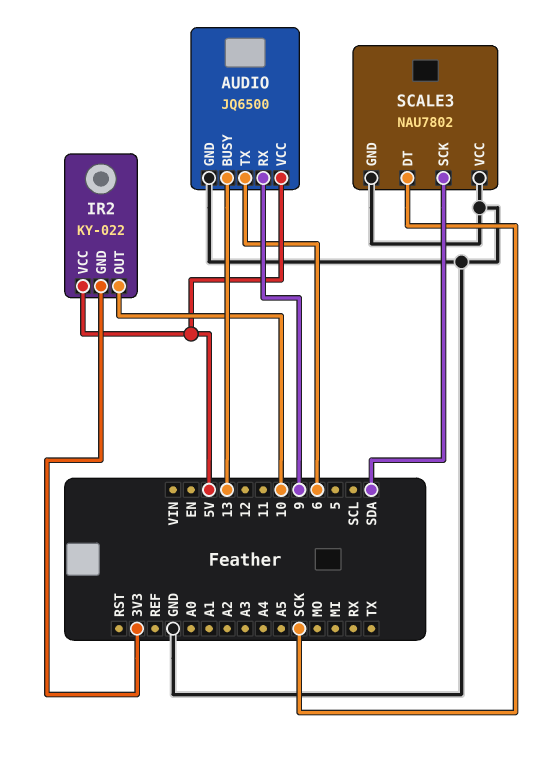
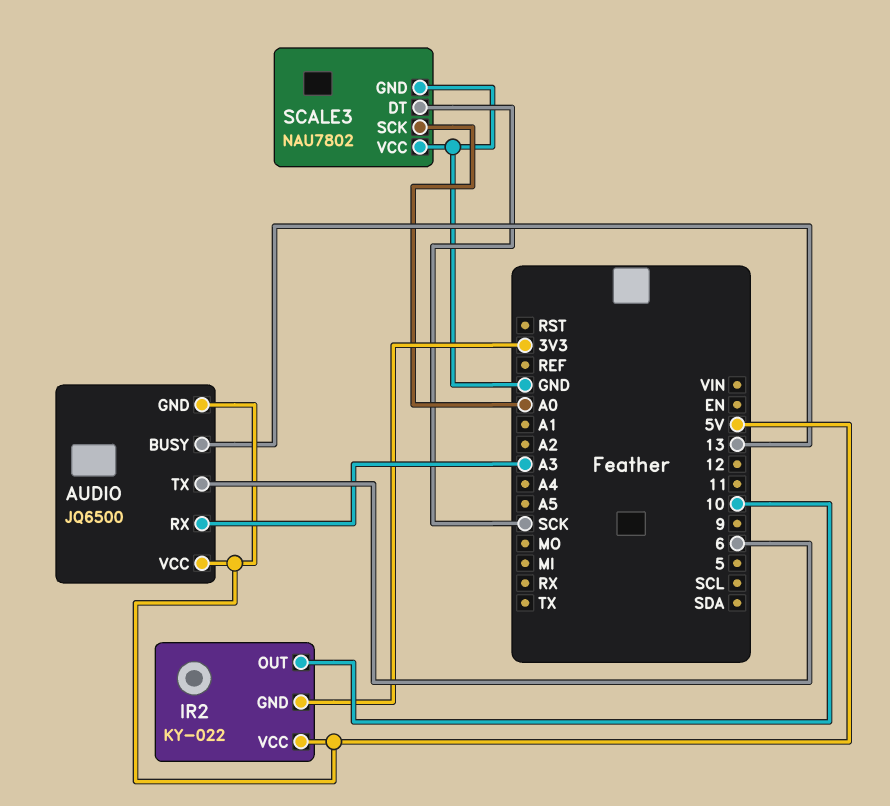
AUDIO pin GND: GND -> 5V
AUDIO pin RX: 9 -> A3
SCALE3 pin SCK: SDA -> A0

